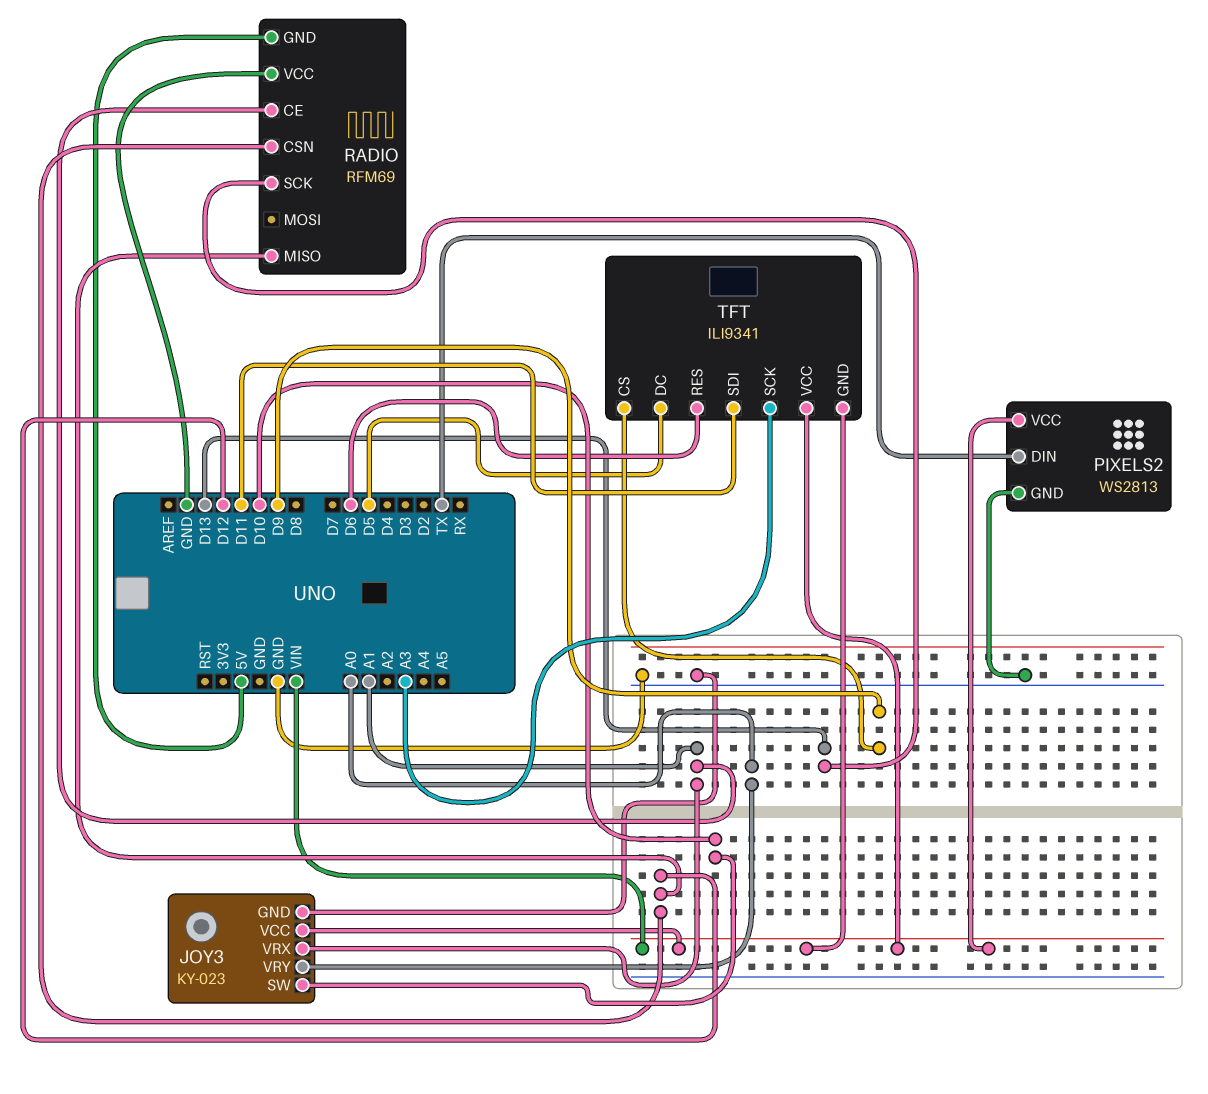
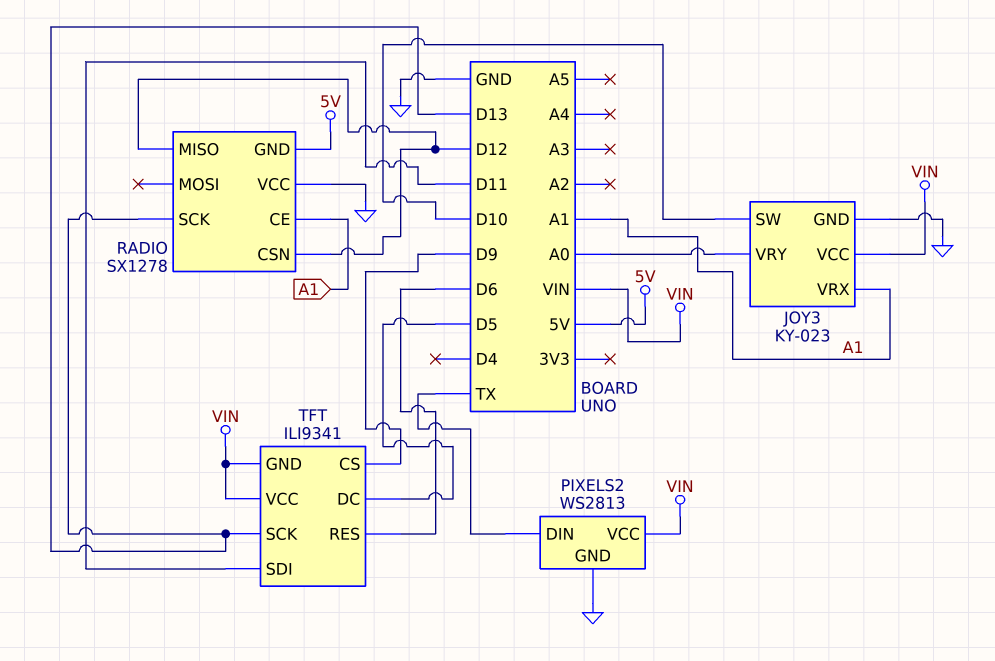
RADIO: RFM69 -> SX1278
TFT pin SCK: A3 -> D13

